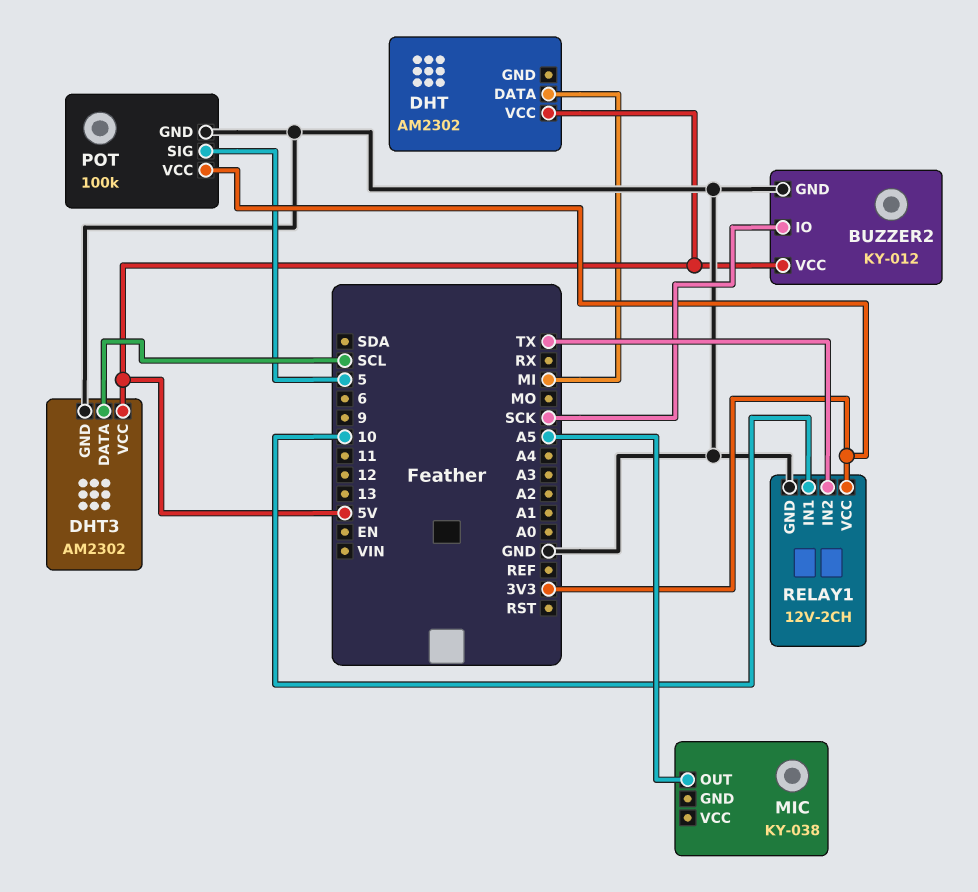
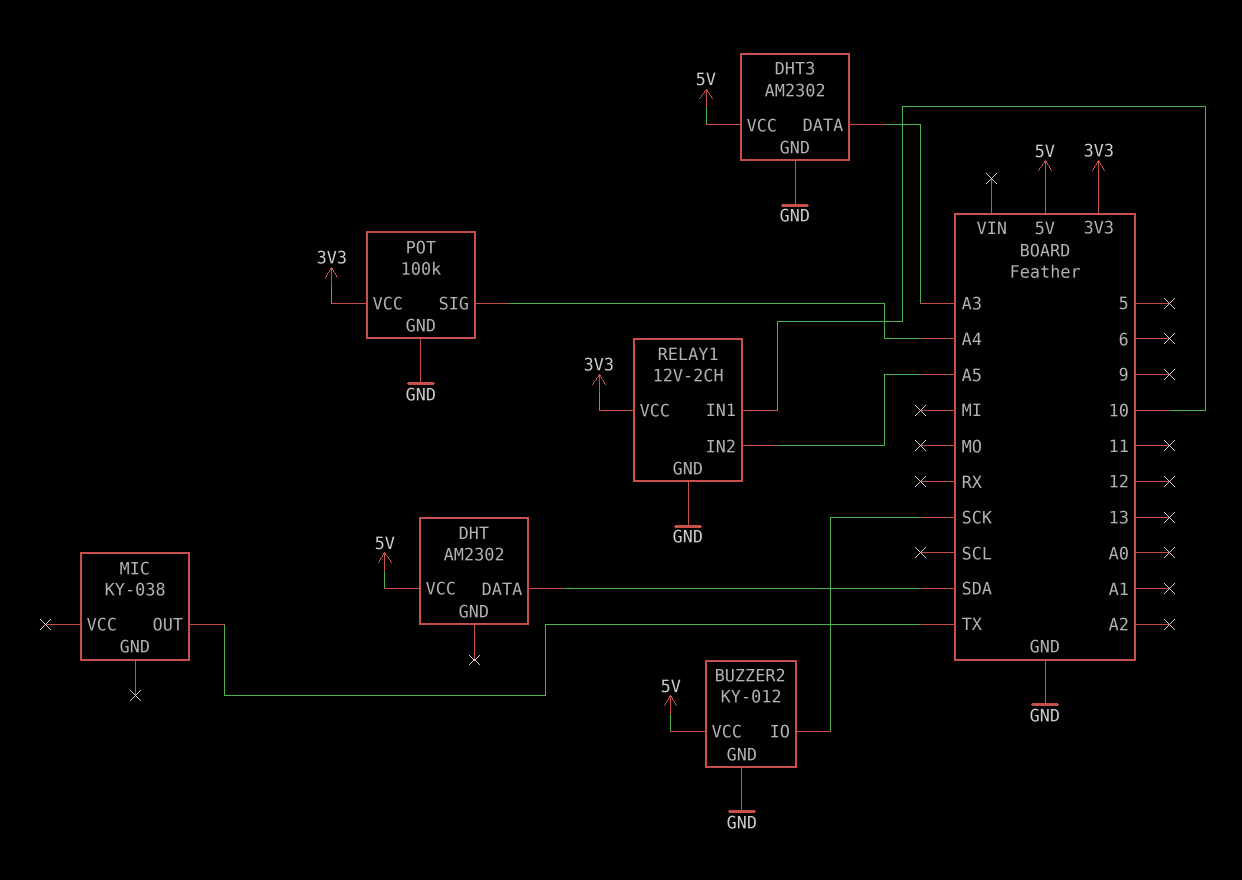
DHT pin DATA: MI -> SDA
DHT3 pin DATA: SCL -> A3
MIC pin OUT: A5 -> TX
POT pin SIG: 5 -> A4
RELAY1 pin IN2: TX -> A5

